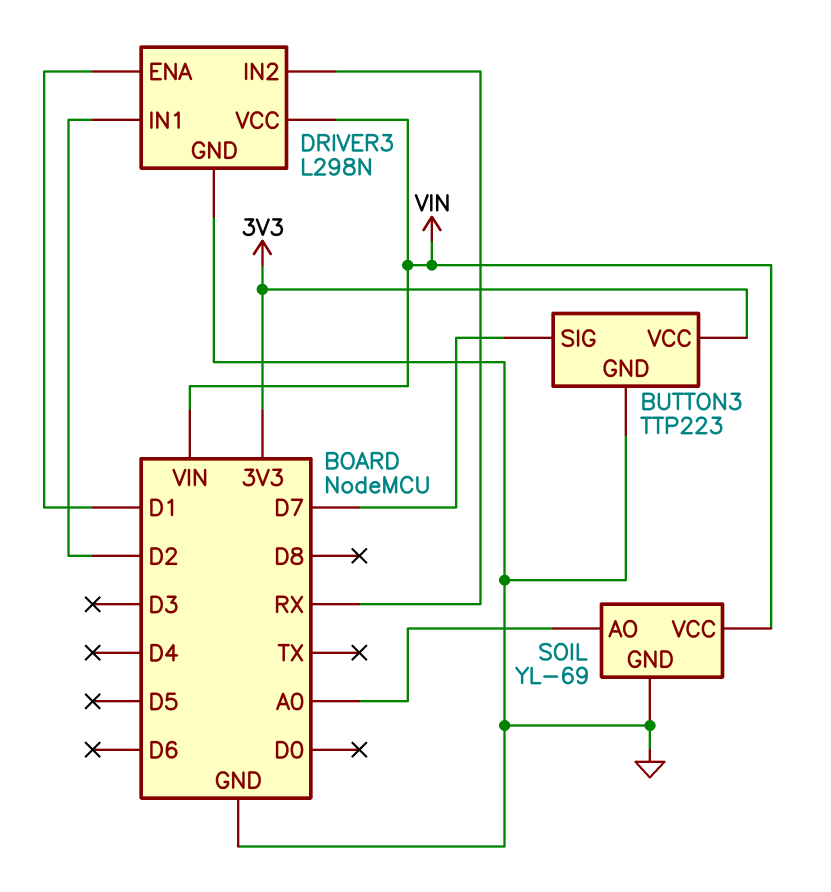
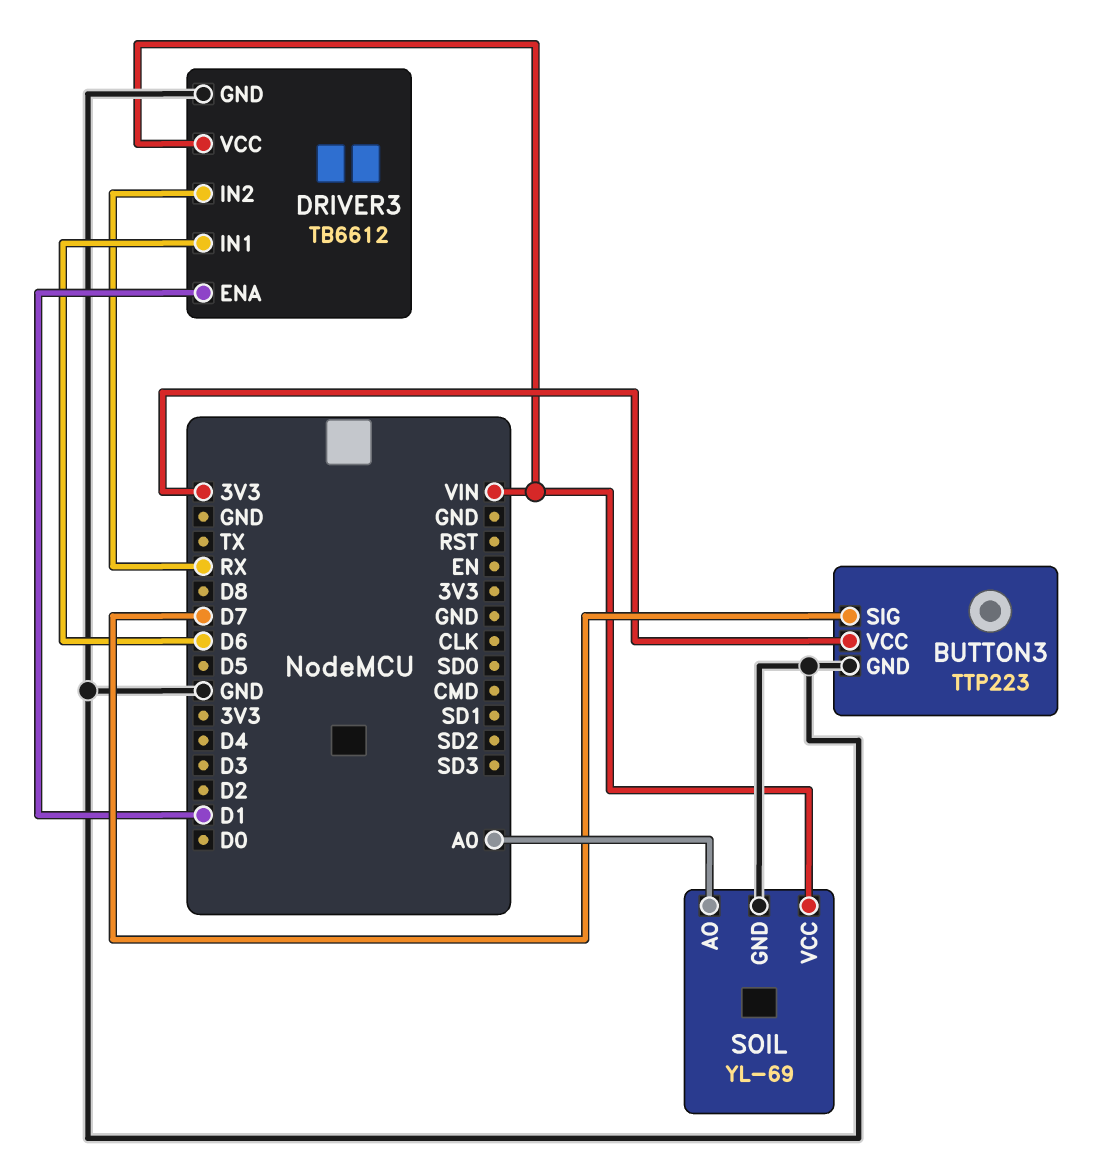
DRIVER3: L298N -> TB6612
DRIVER3 pin IN1: D2 -> D6

